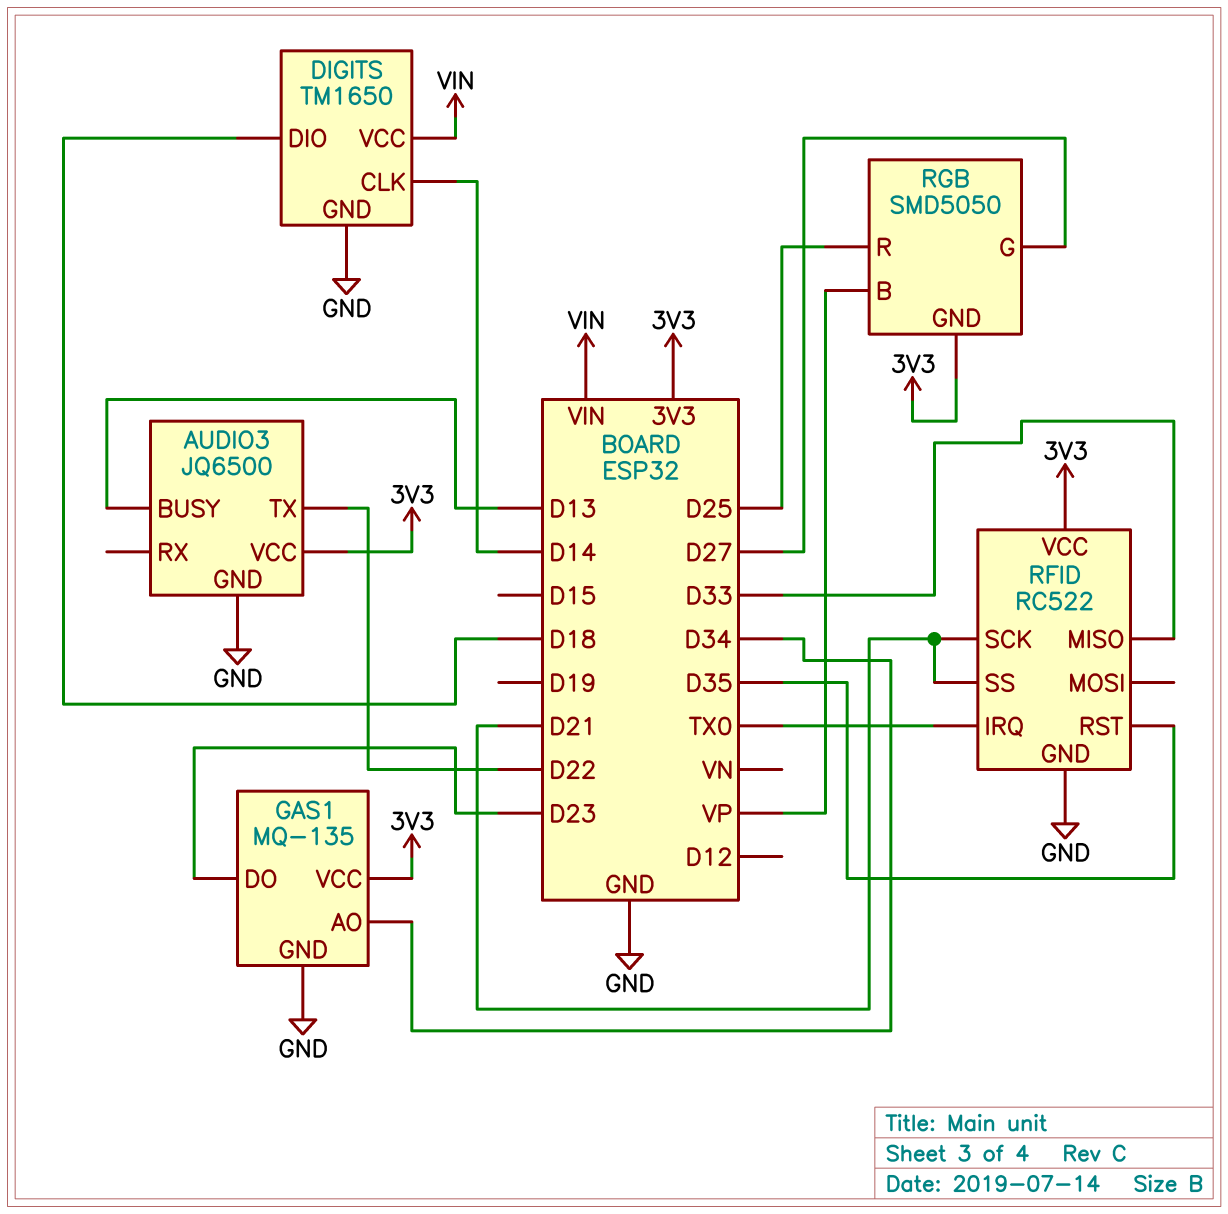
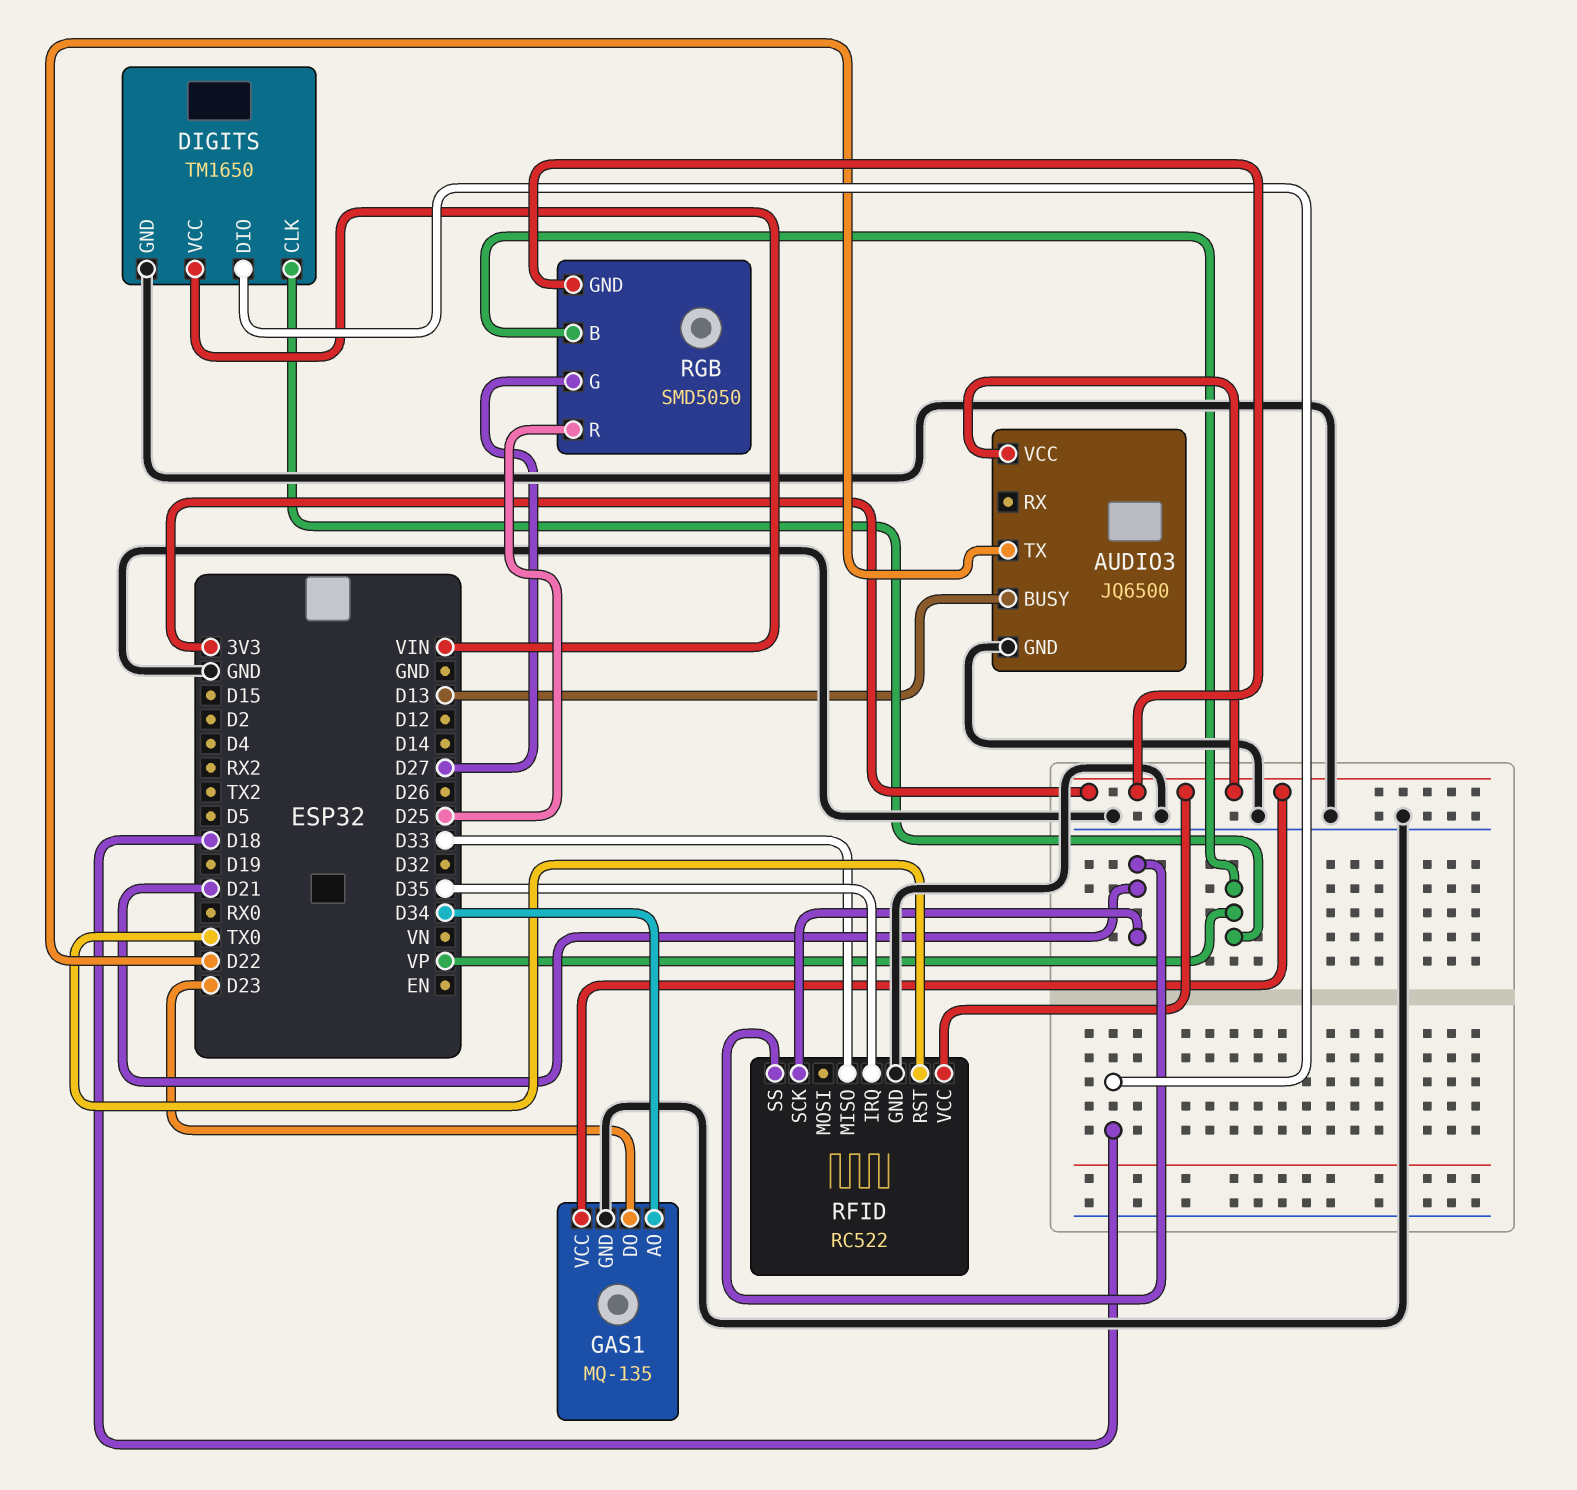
DIGITS pin CLK: D14 -> VP
RFID pin IRQ: TX0 -> D35
RFID pin RST: D35 -> TX0

